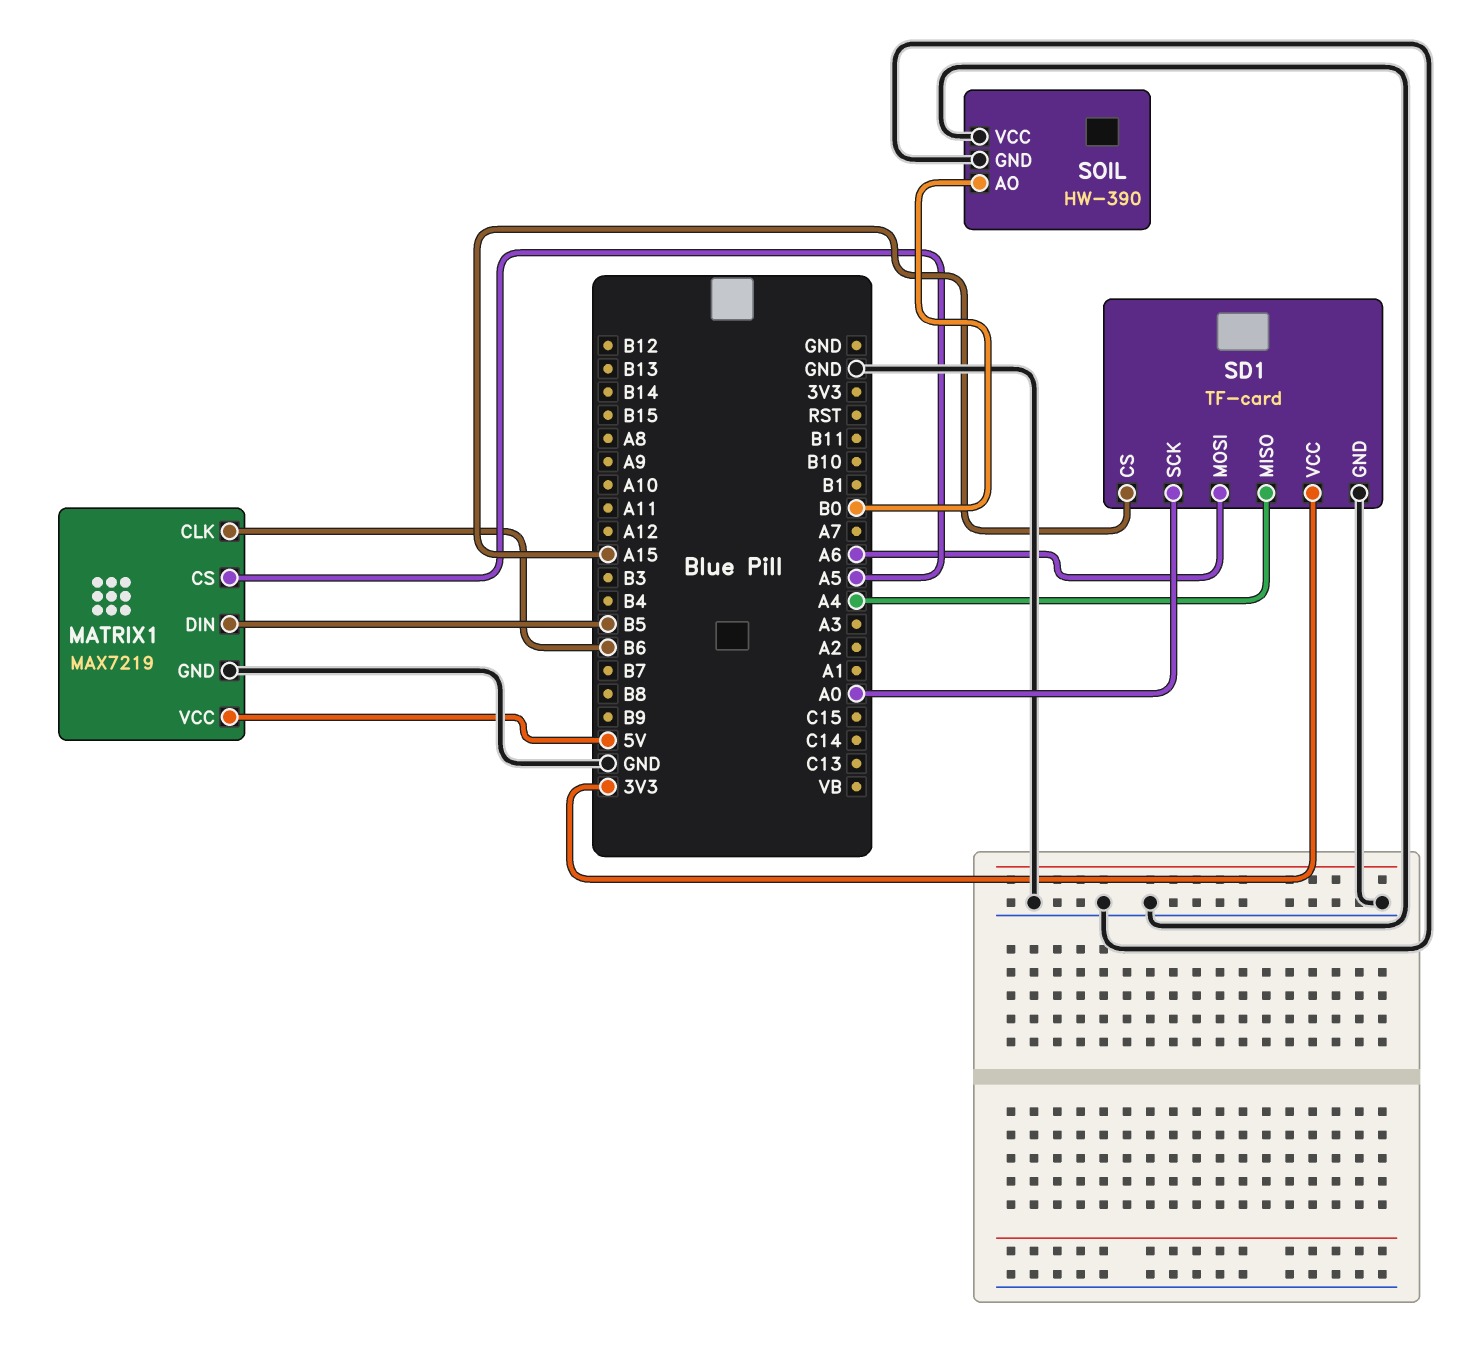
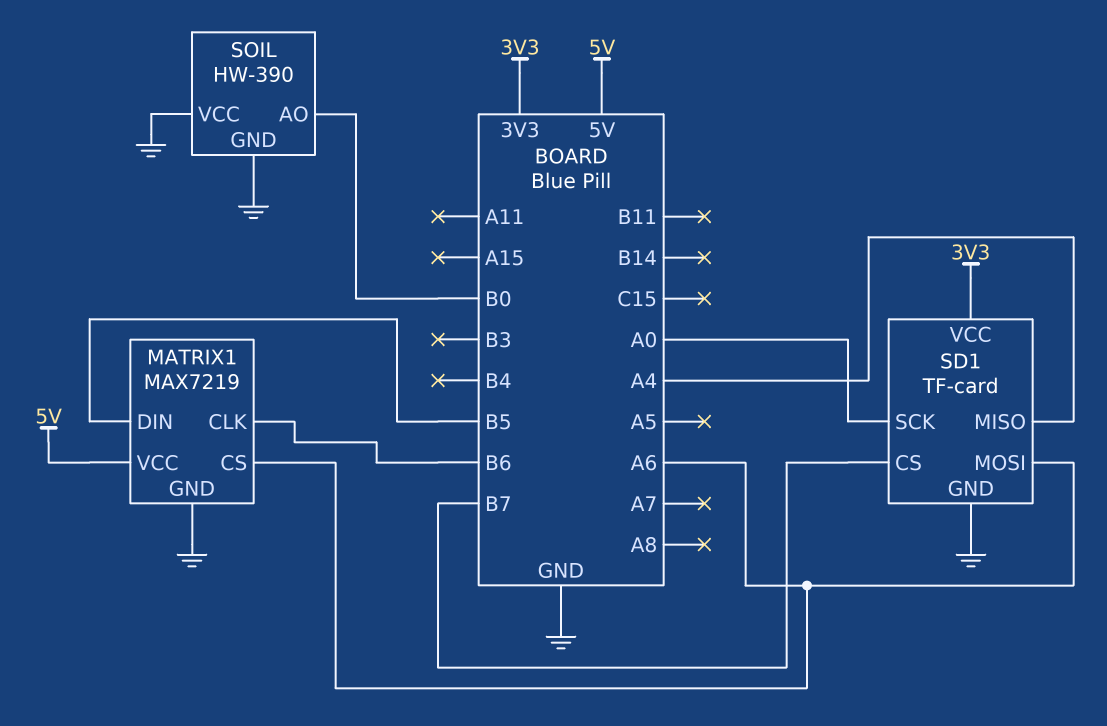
MATRIX1 pin CS: A5 -> A6
SD1 pin CS: A15 -> B7

